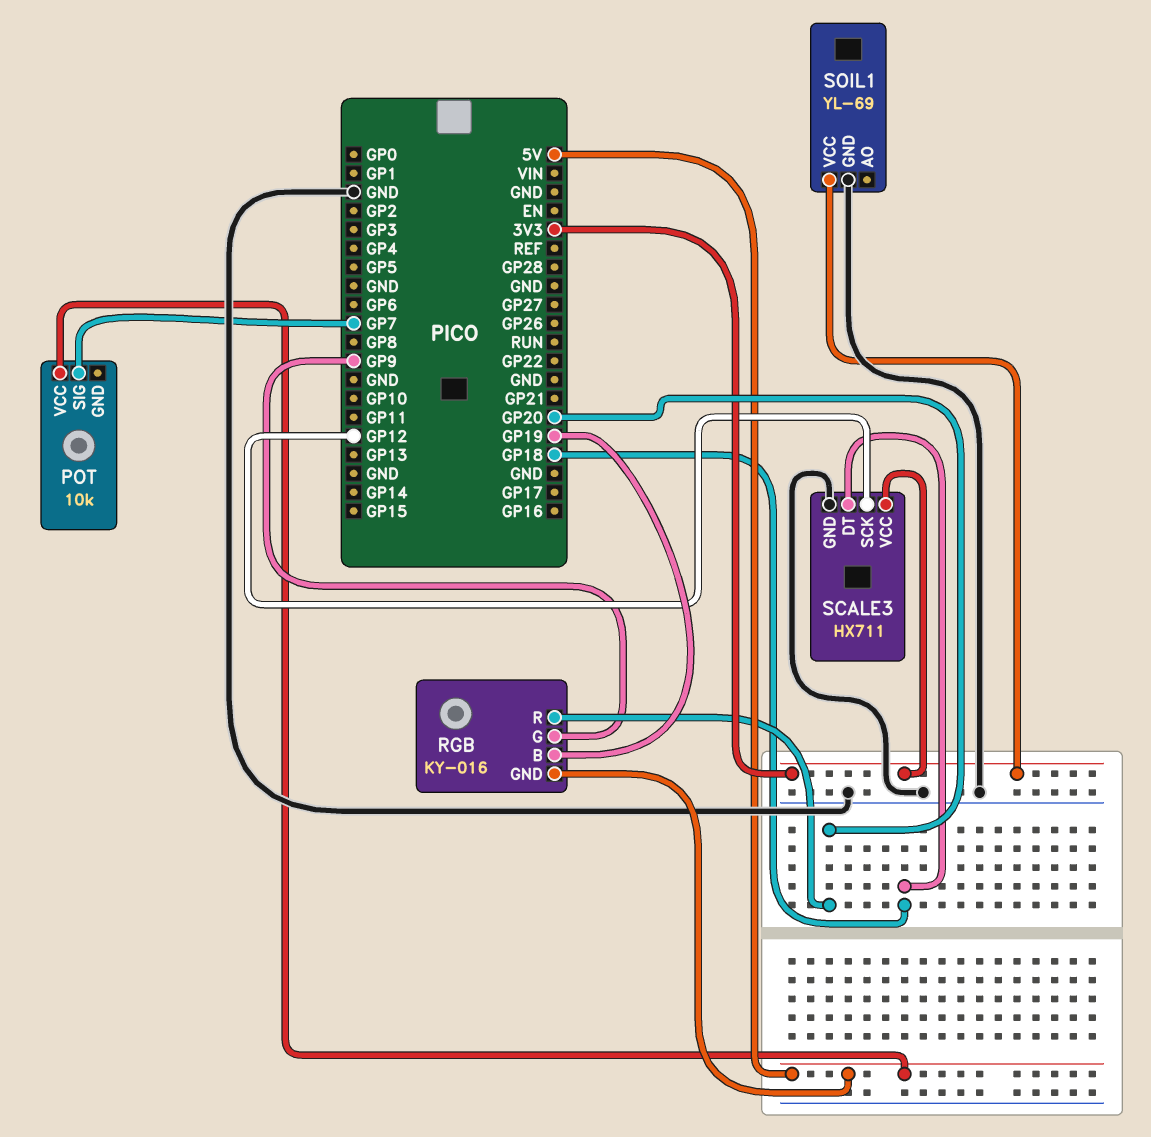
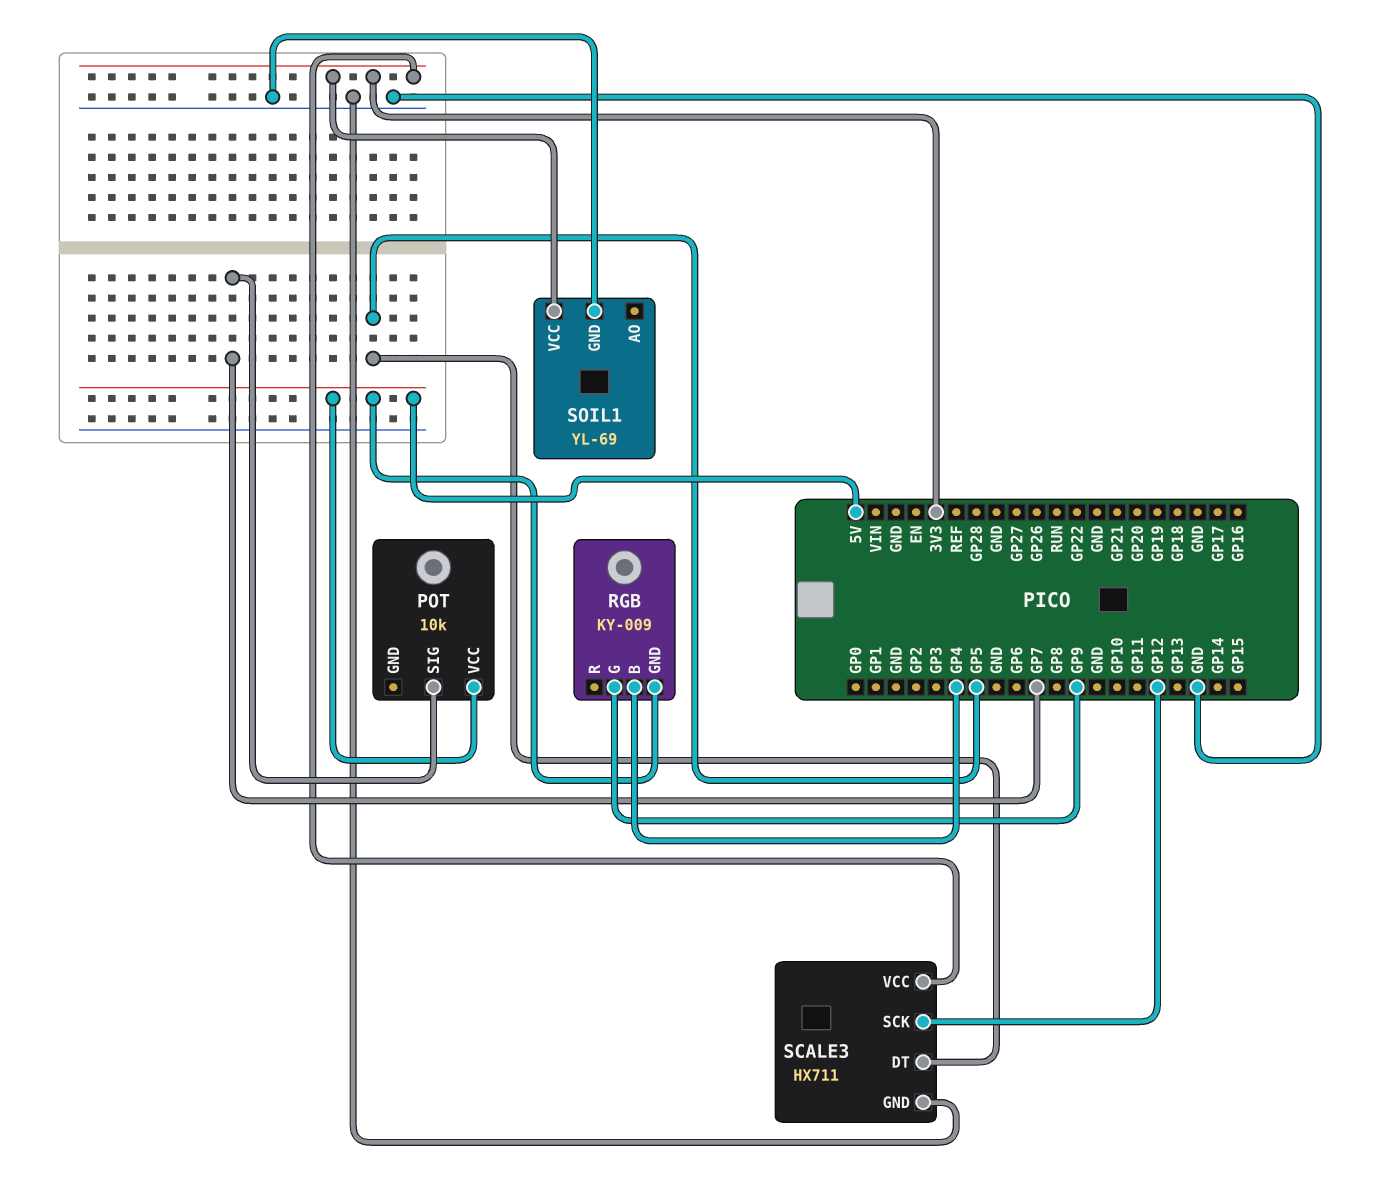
RGB: KY-016 -> KY-009
RGB pin B: GP19 -> GP4
RGB pin R: GP20 -> none
SCALE3 pin DT: GP18 -> GP5

